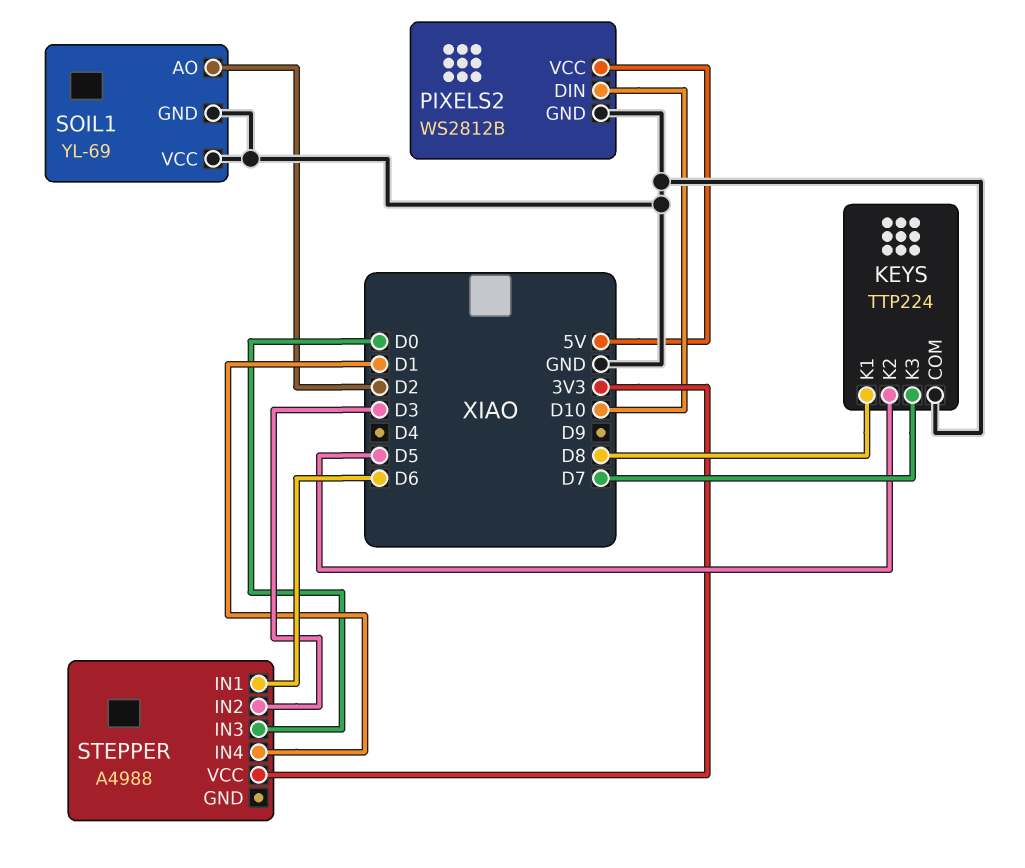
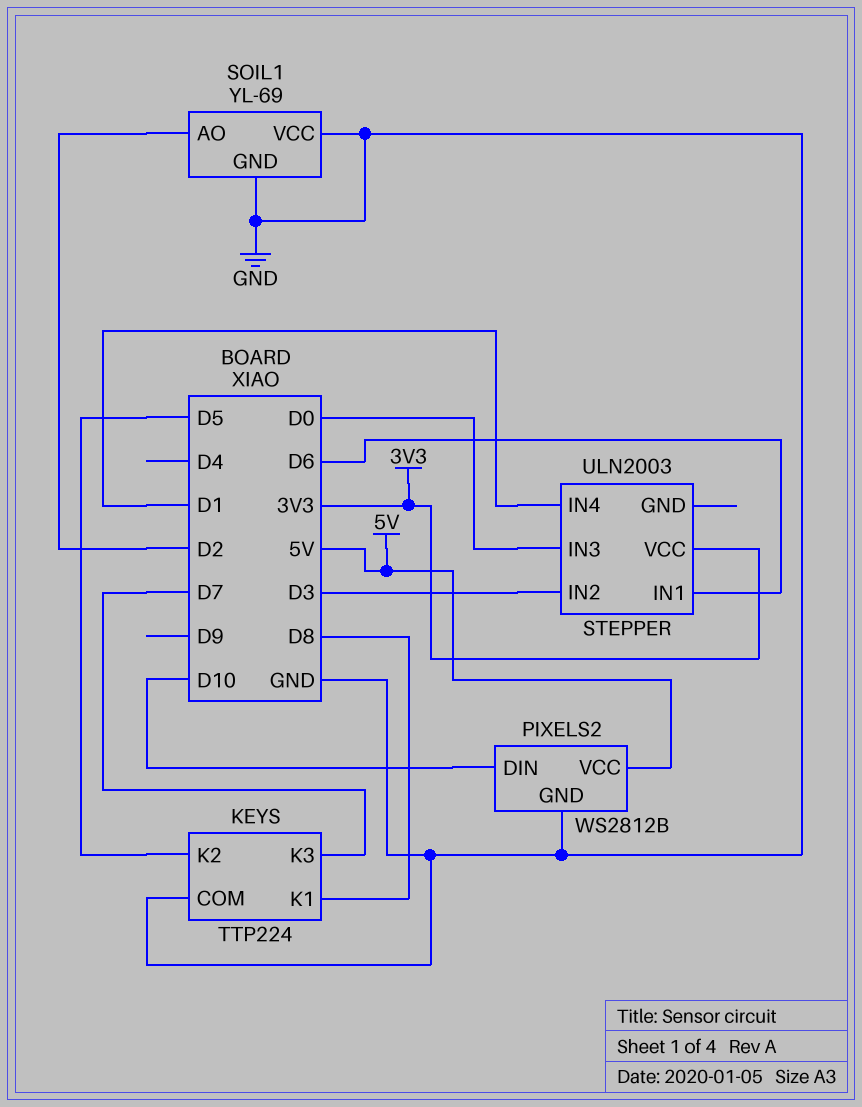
STEPPER: A4988 -> ULN2003

